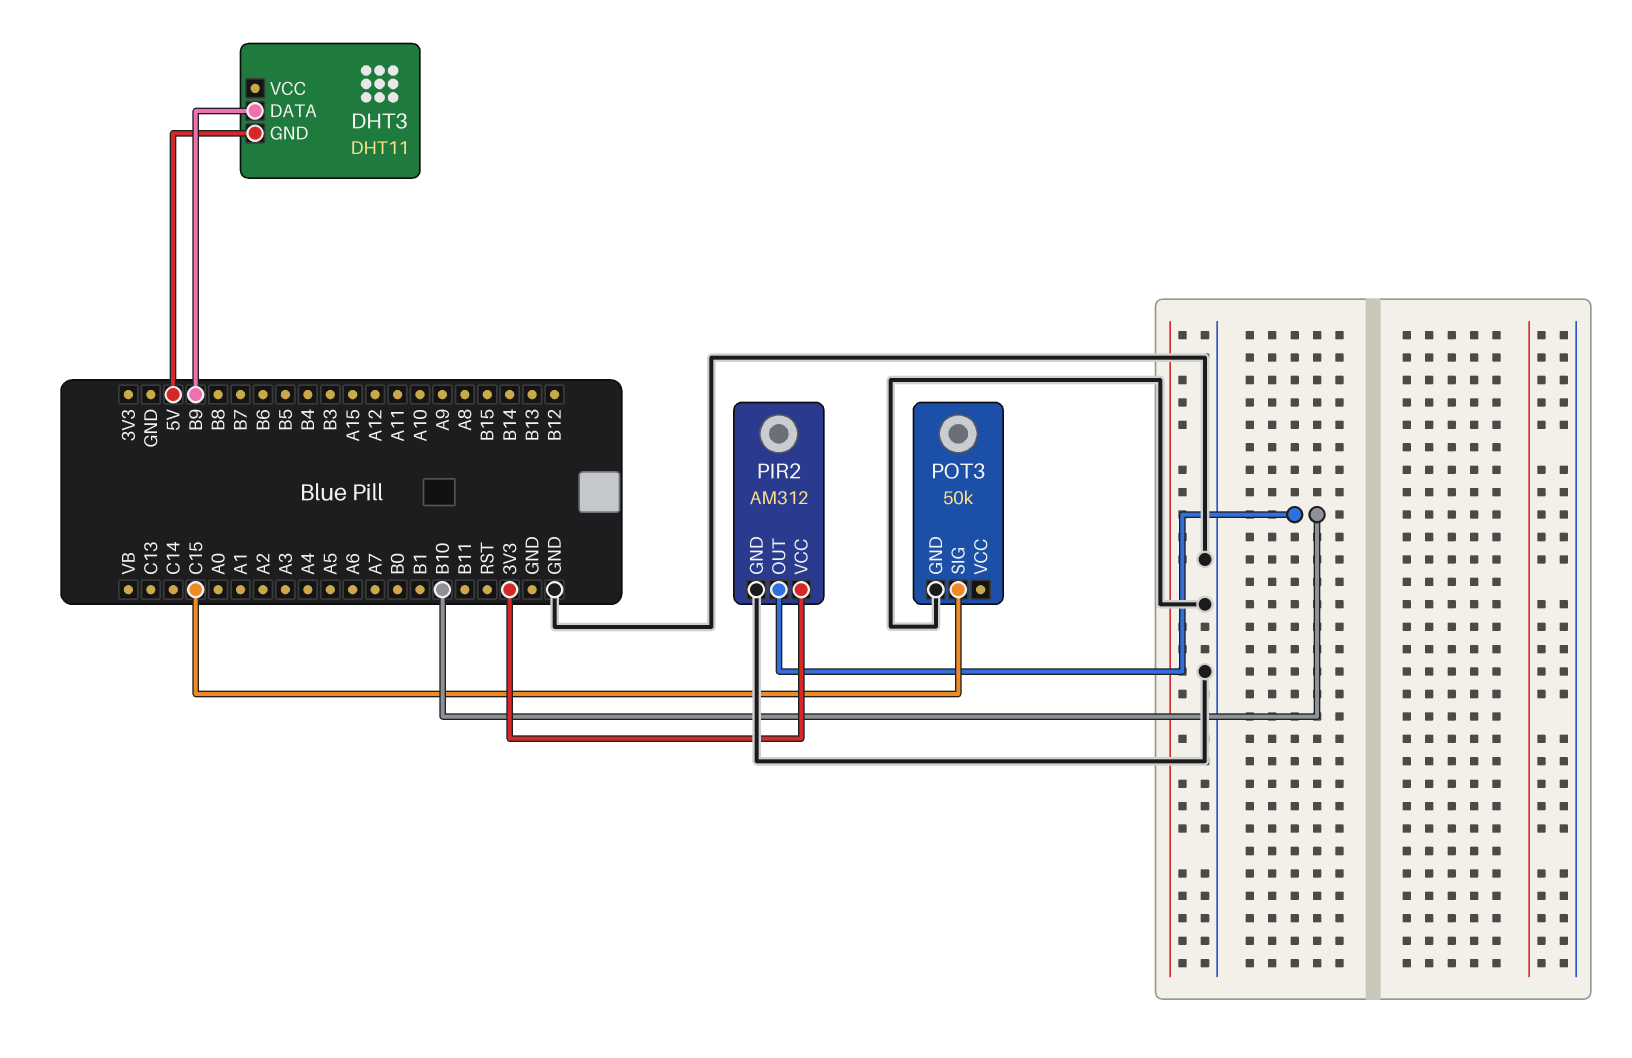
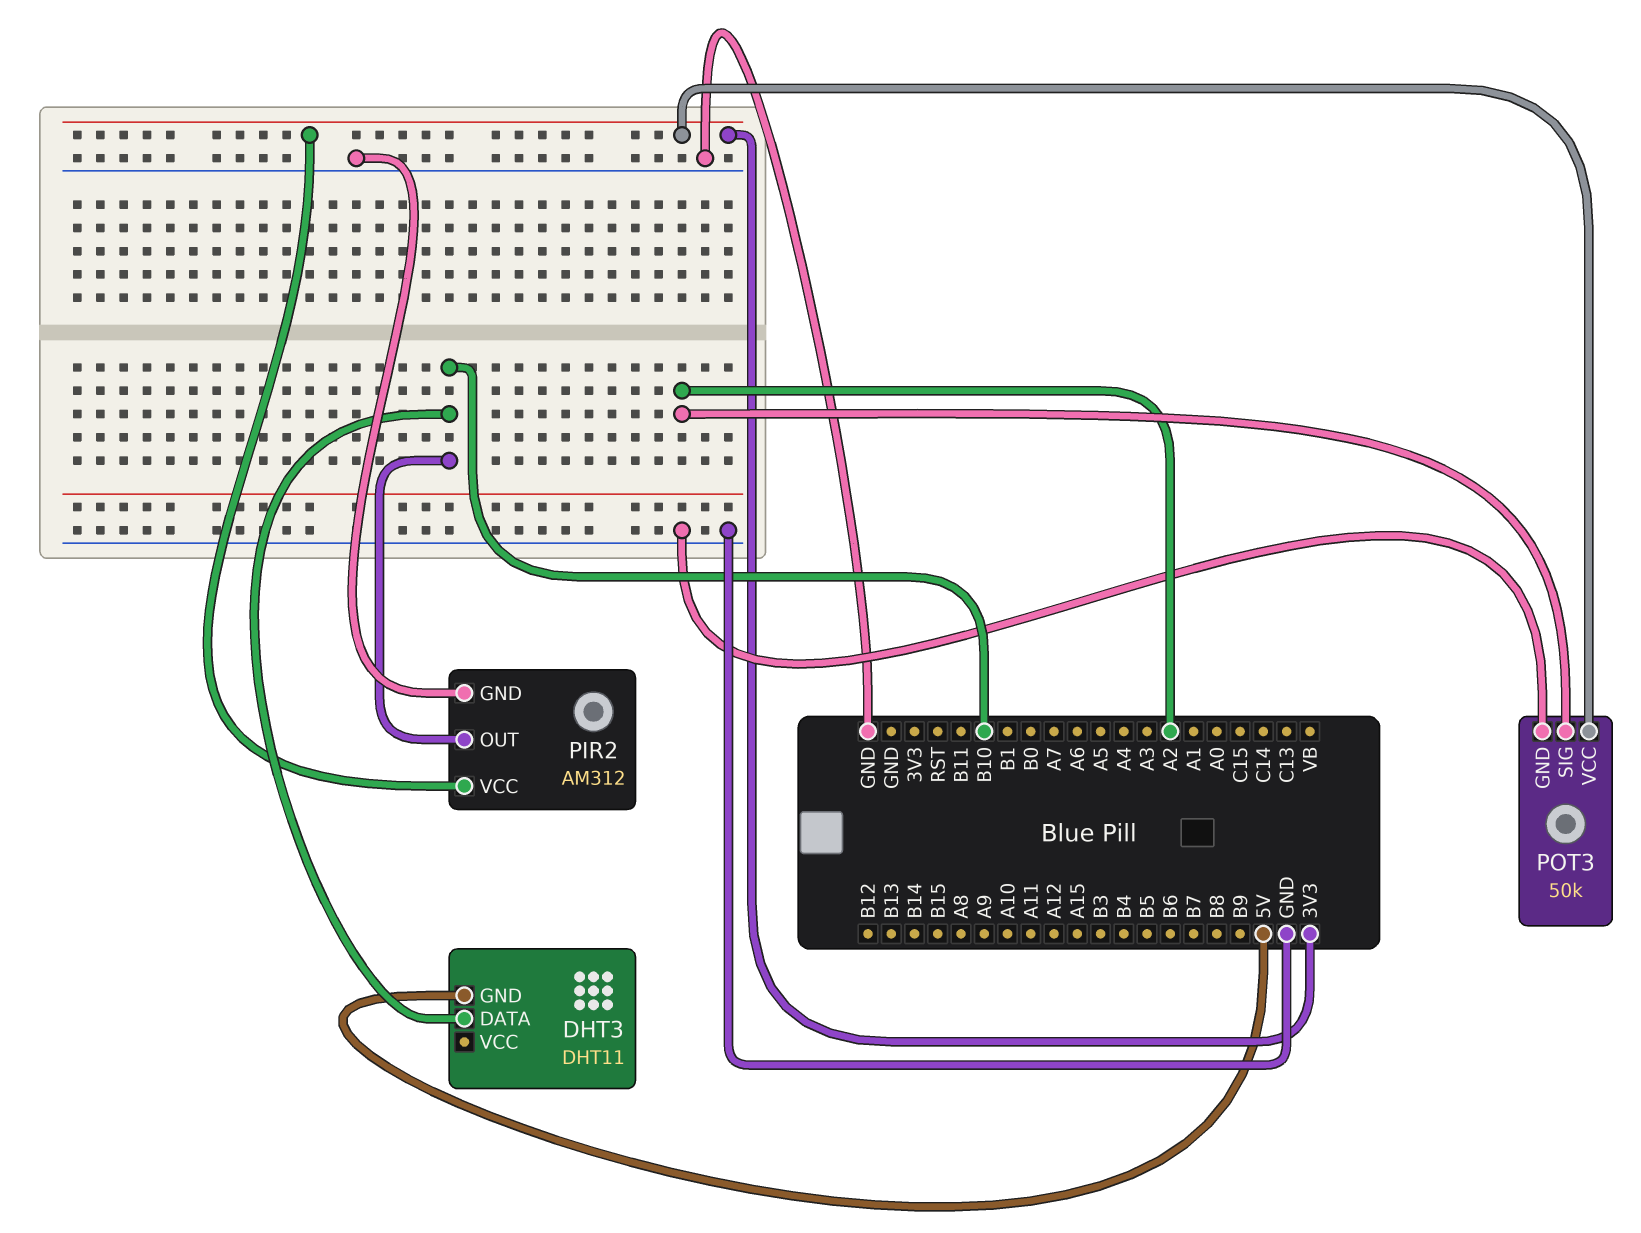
DHT3 pin DATA: B9 -> B10
POT3 pin SIG: C15 -> A2
POT3 pin VCC: none -> 3V3

